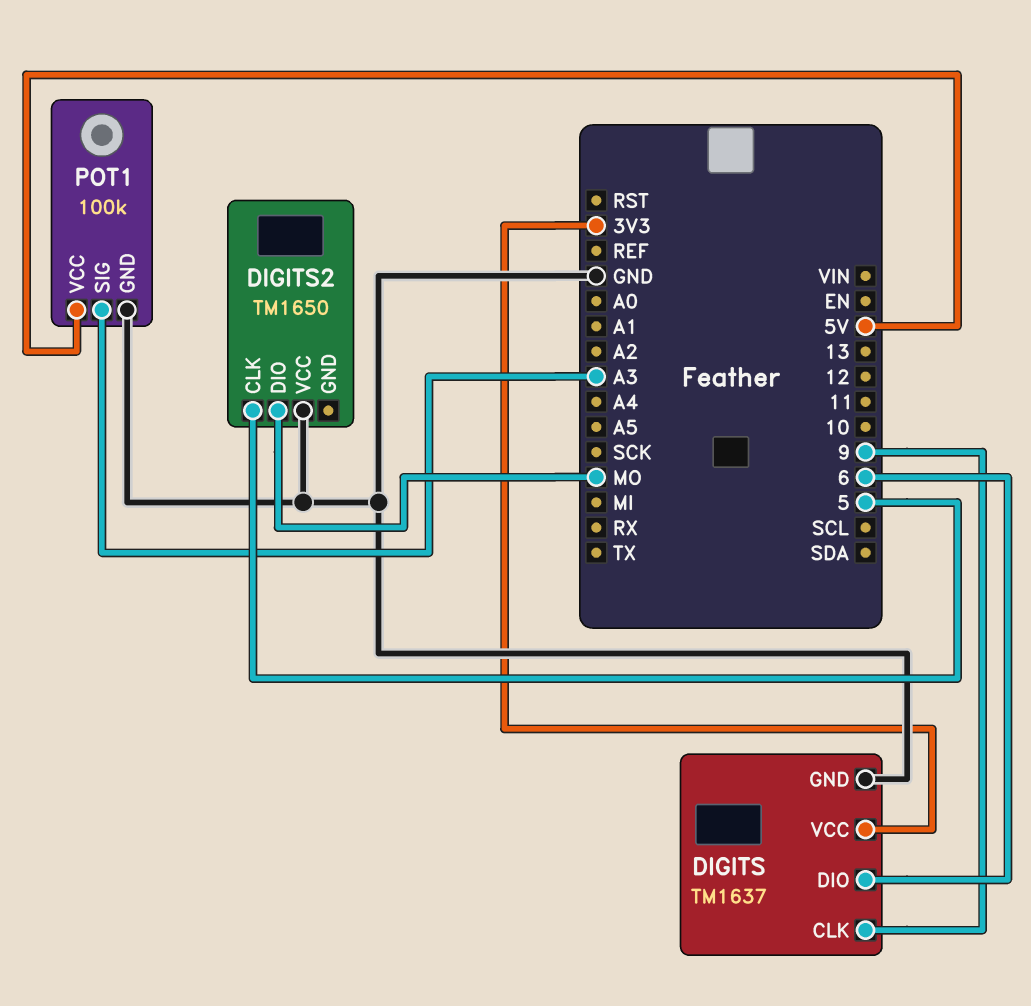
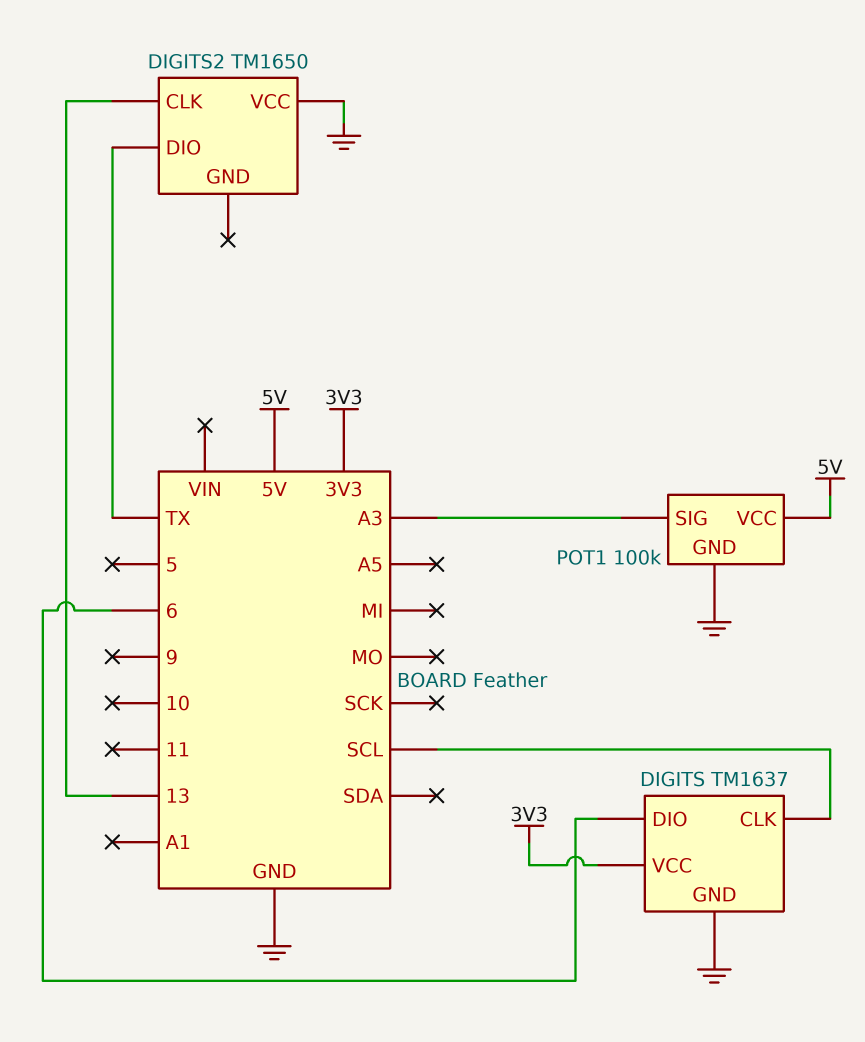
DIGITS pin CLK: 9 -> SCL
DIGITS2 pin CLK: 5 -> 13
DIGITS2 pin DIO: MO -> TX

